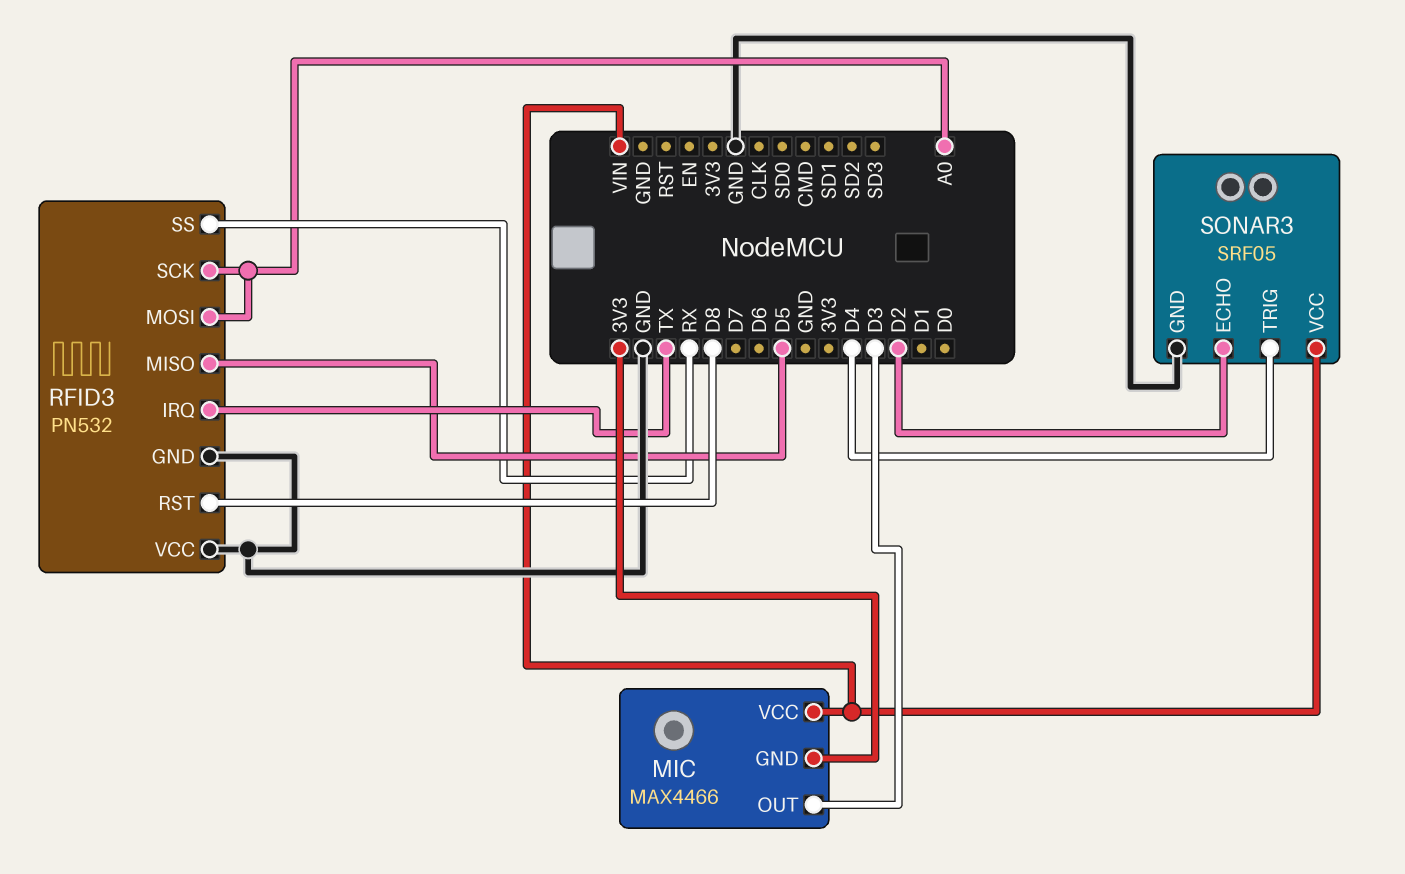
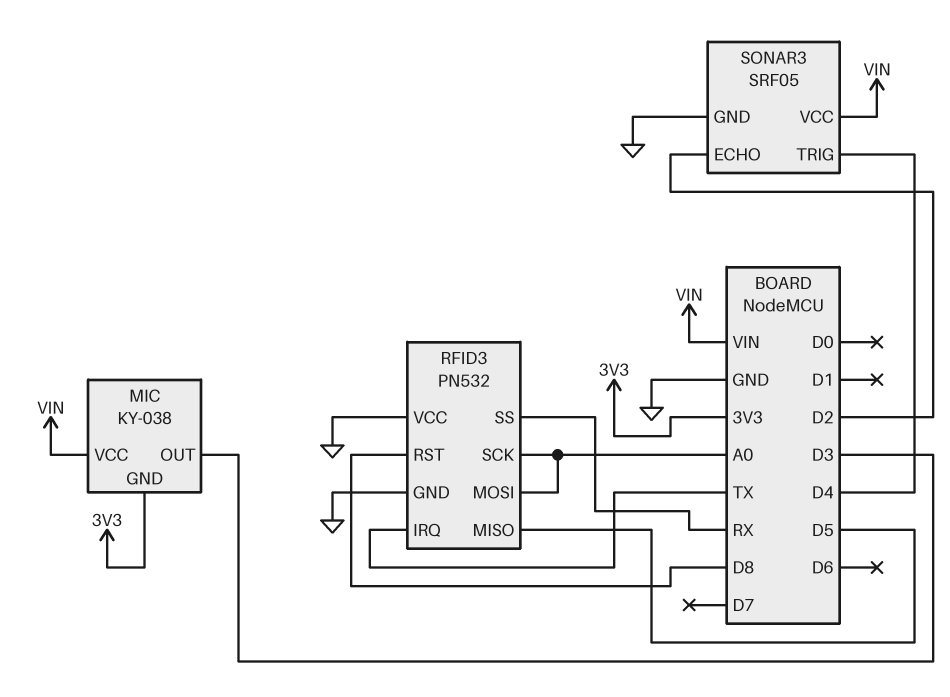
MIC: MAX4466 -> KY-038

